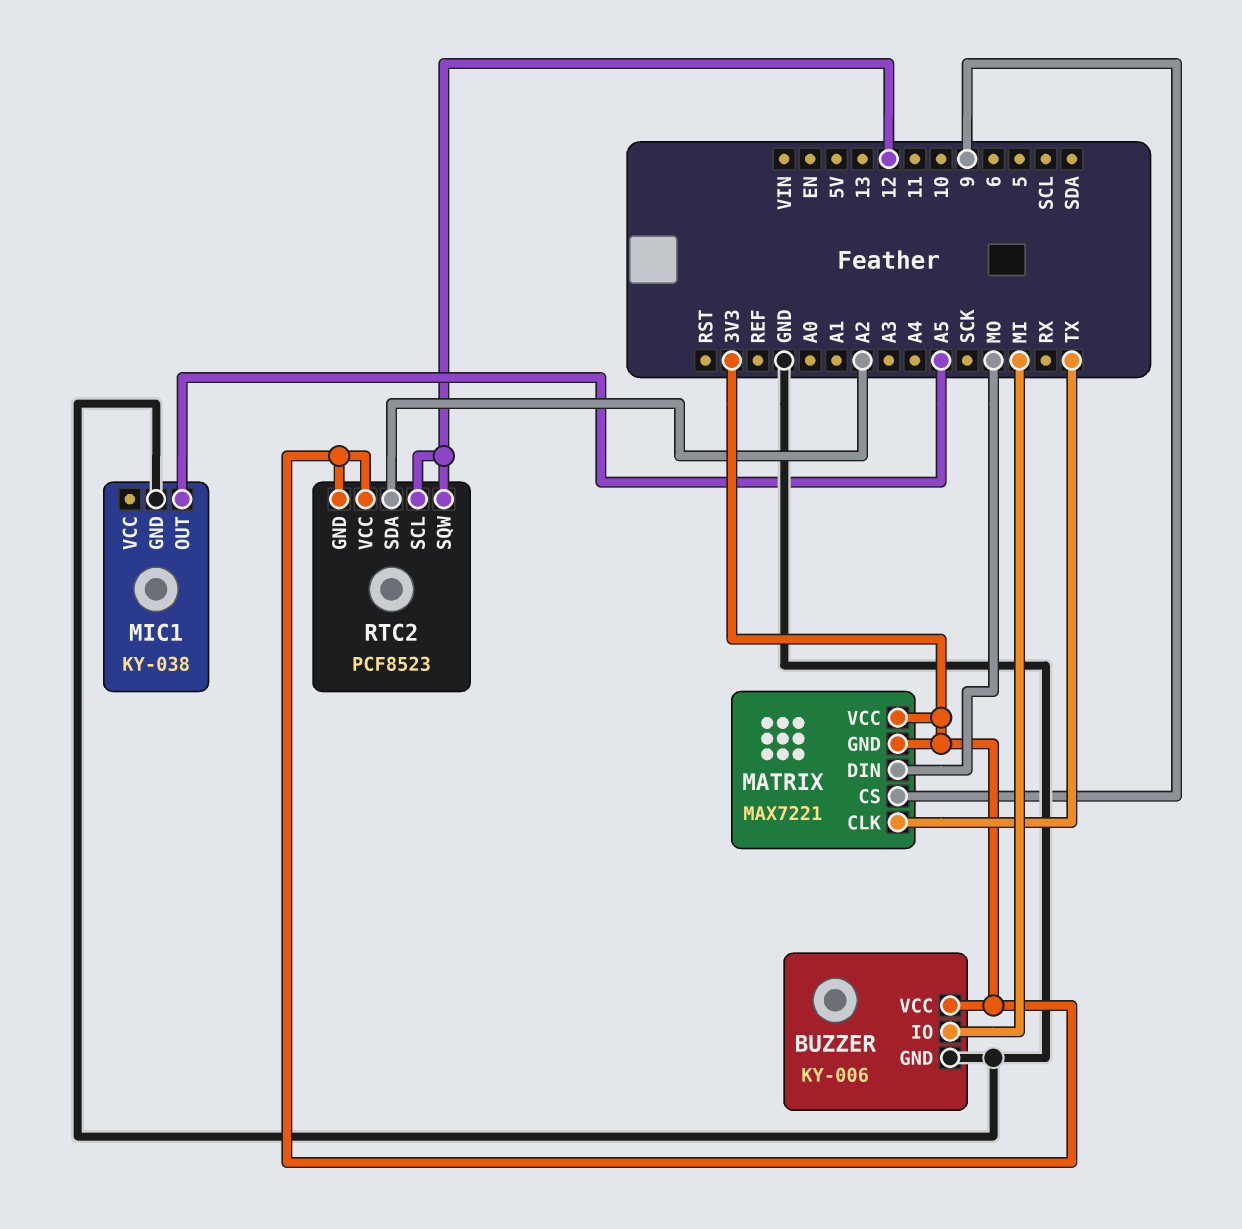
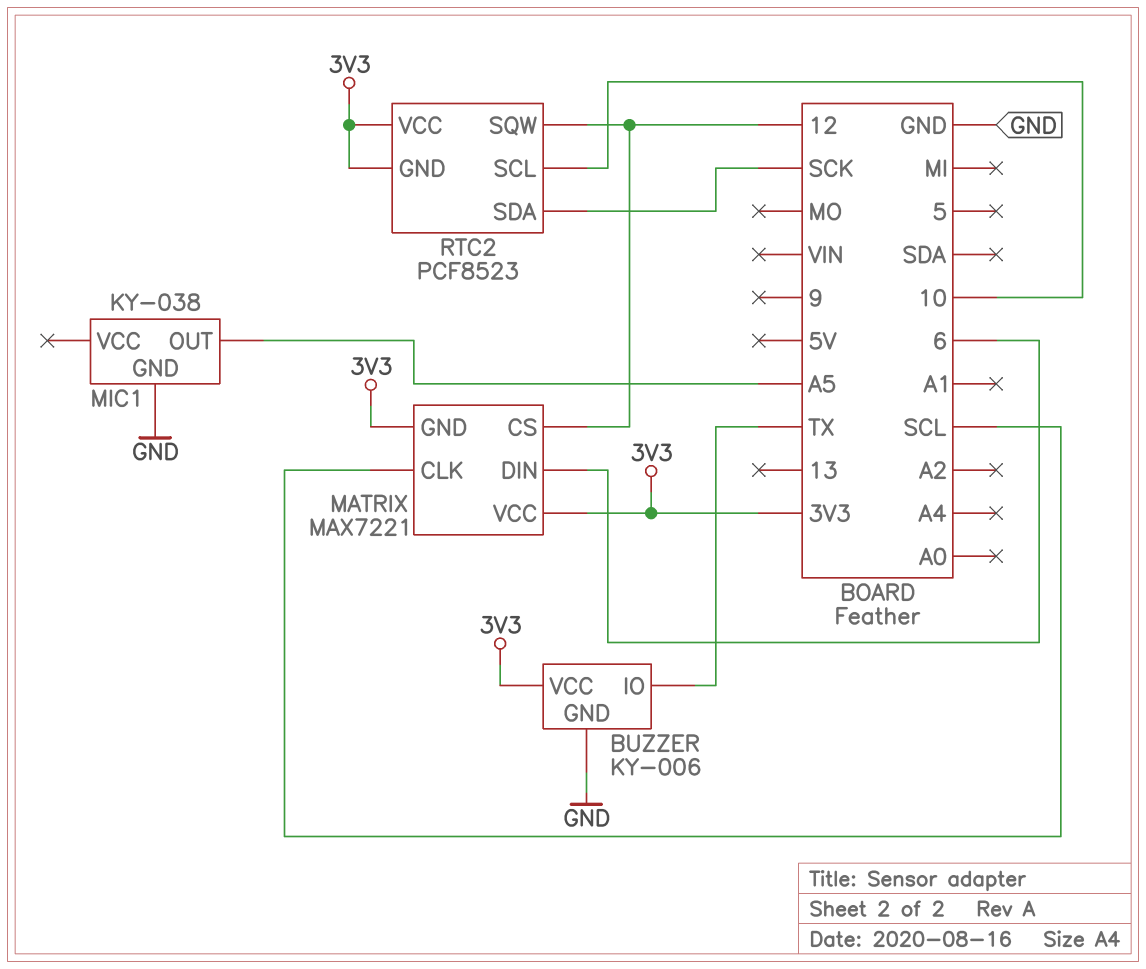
BUZZER pin IO: MI -> TX
MATRIX pin CLK: TX -> SCL
MATRIX pin CS: 9 -> 12
MATRIX pin DIN: MO -> 6
RTC2 pin SCL: 12 -> 10
RTC2 pin SDA: A2 -> SCK

